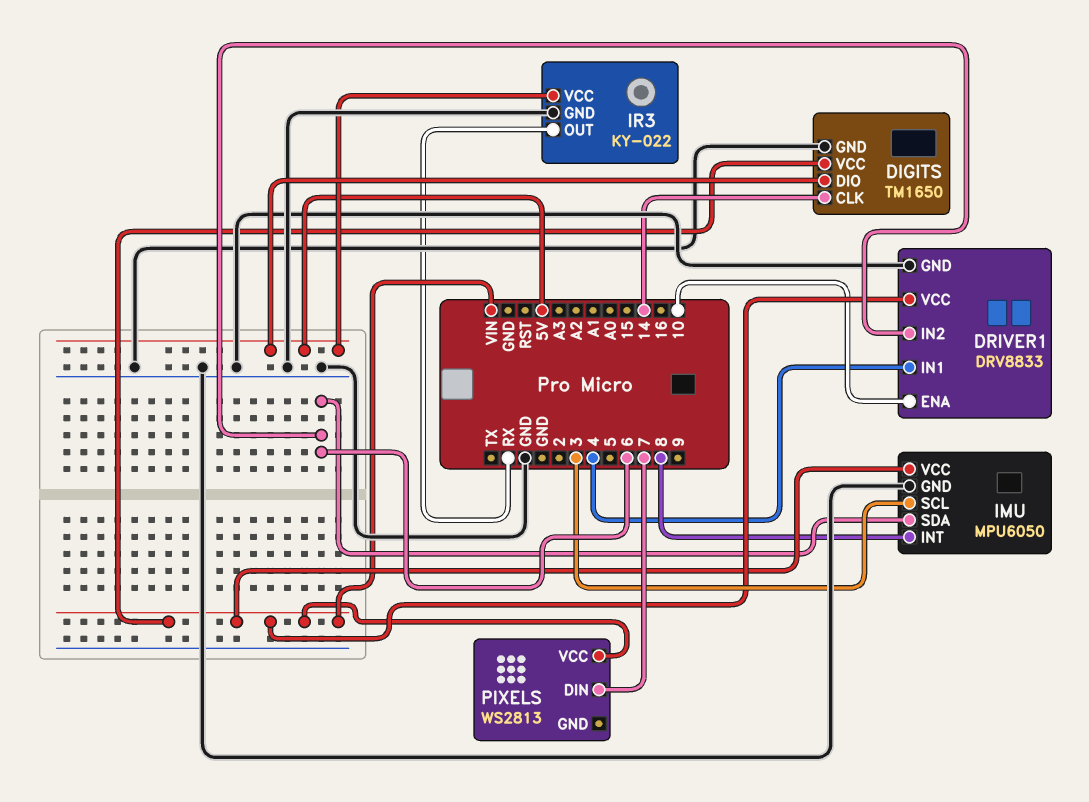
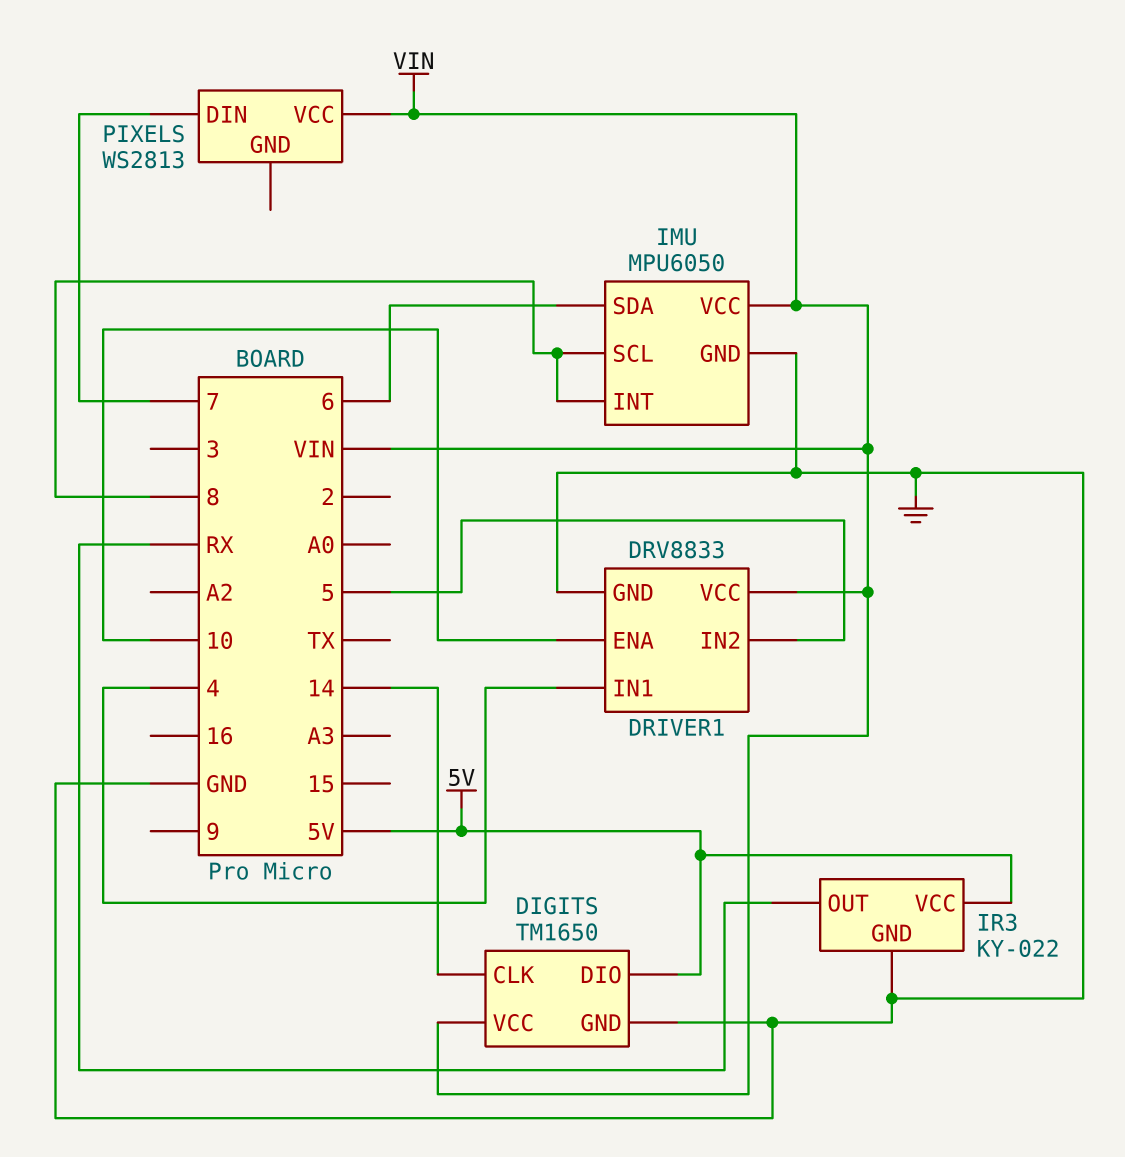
DRIVER1 pin IN2: 6 -> 5
IMU pin SCL: 3 -> 8

